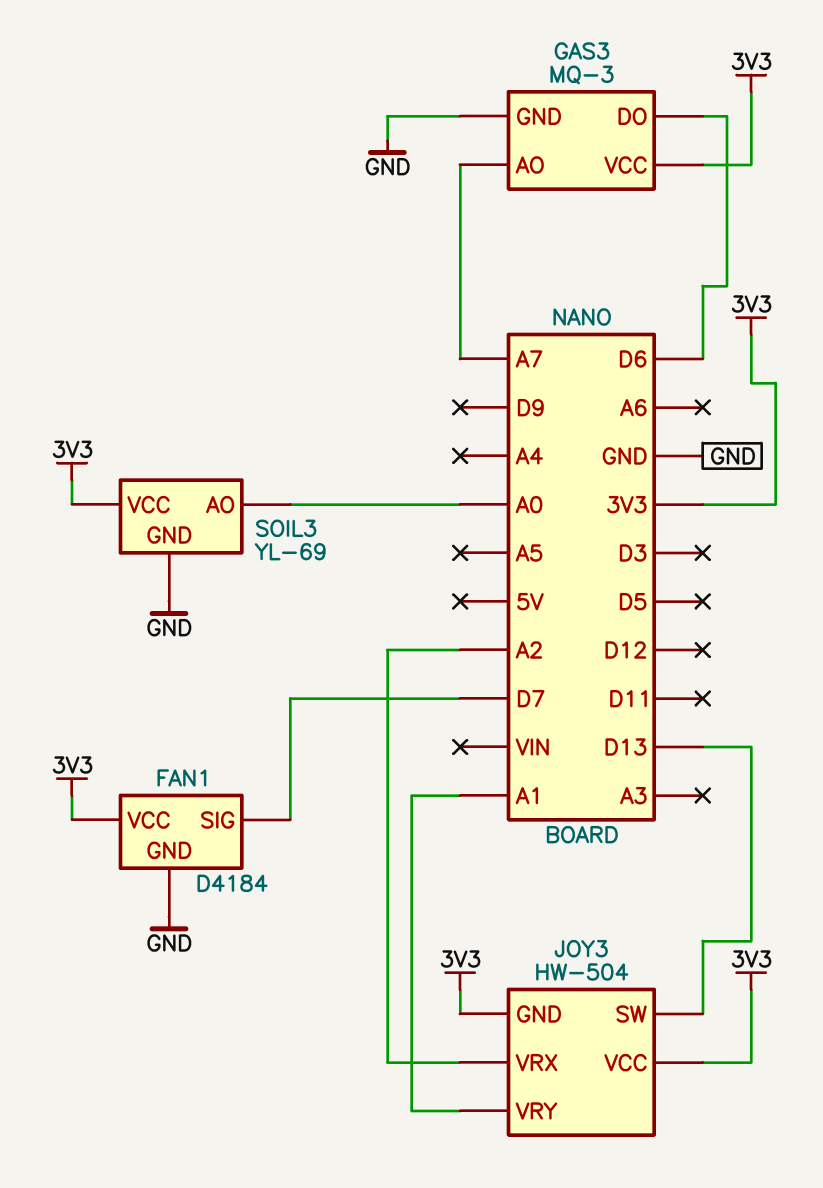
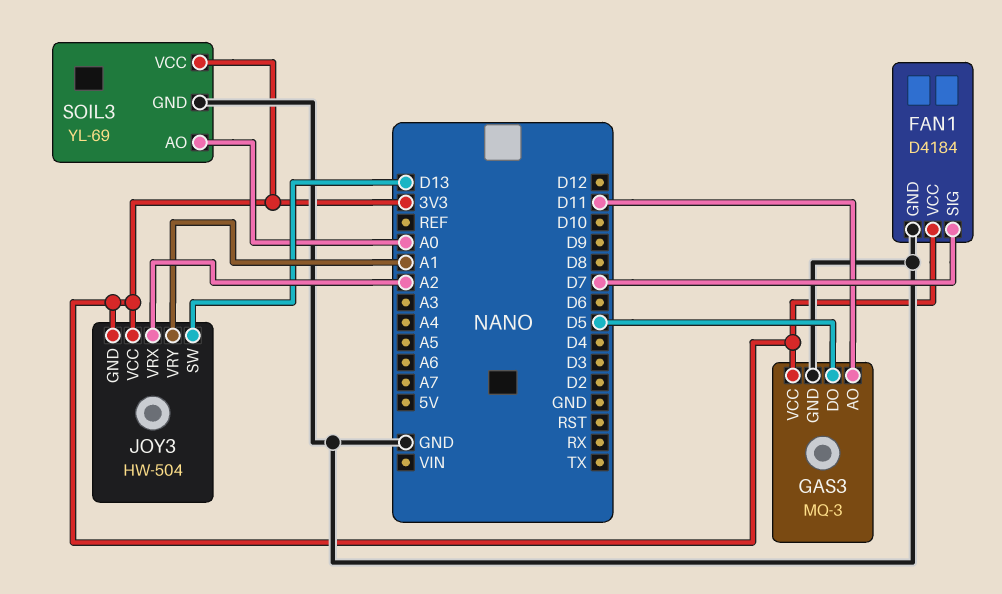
GAS3 pin AO: A7 -> D11
GAS3 pin DO: D6 -> D5

